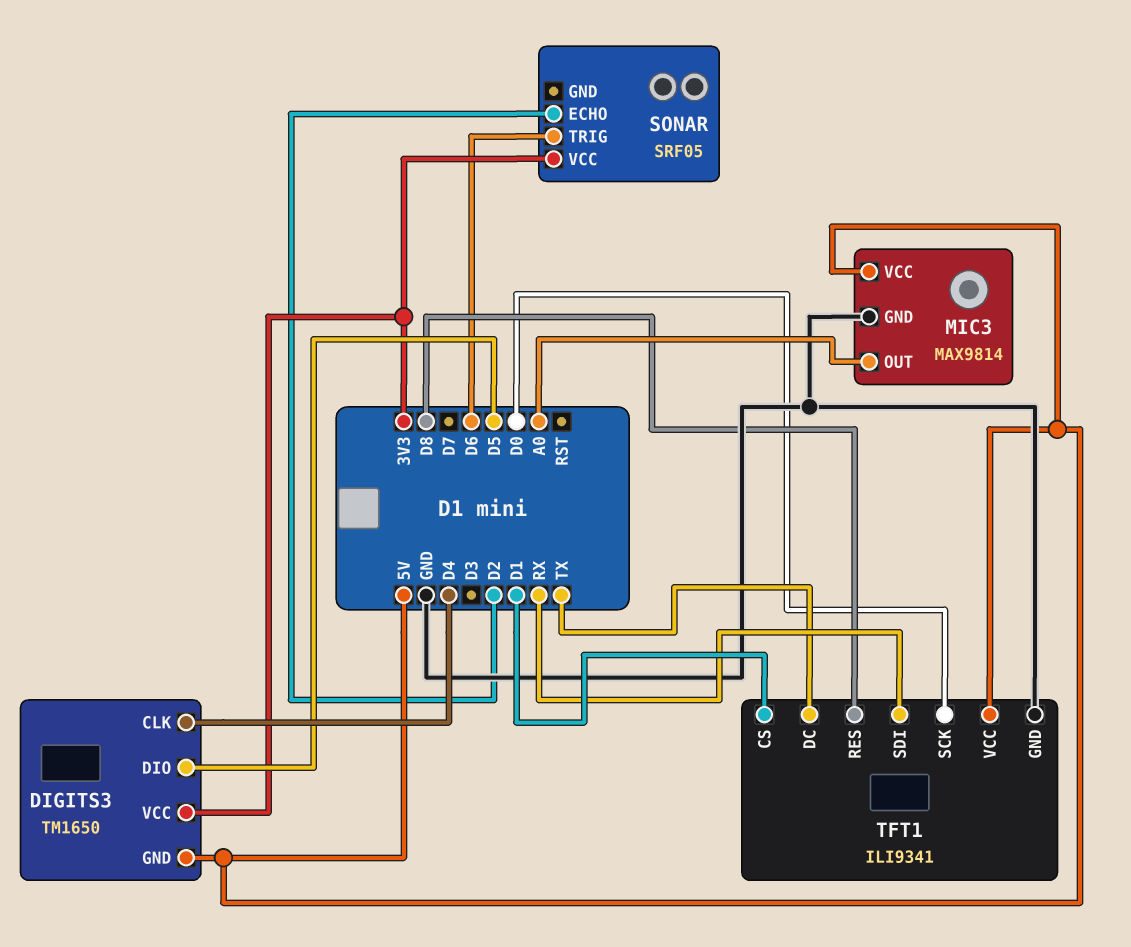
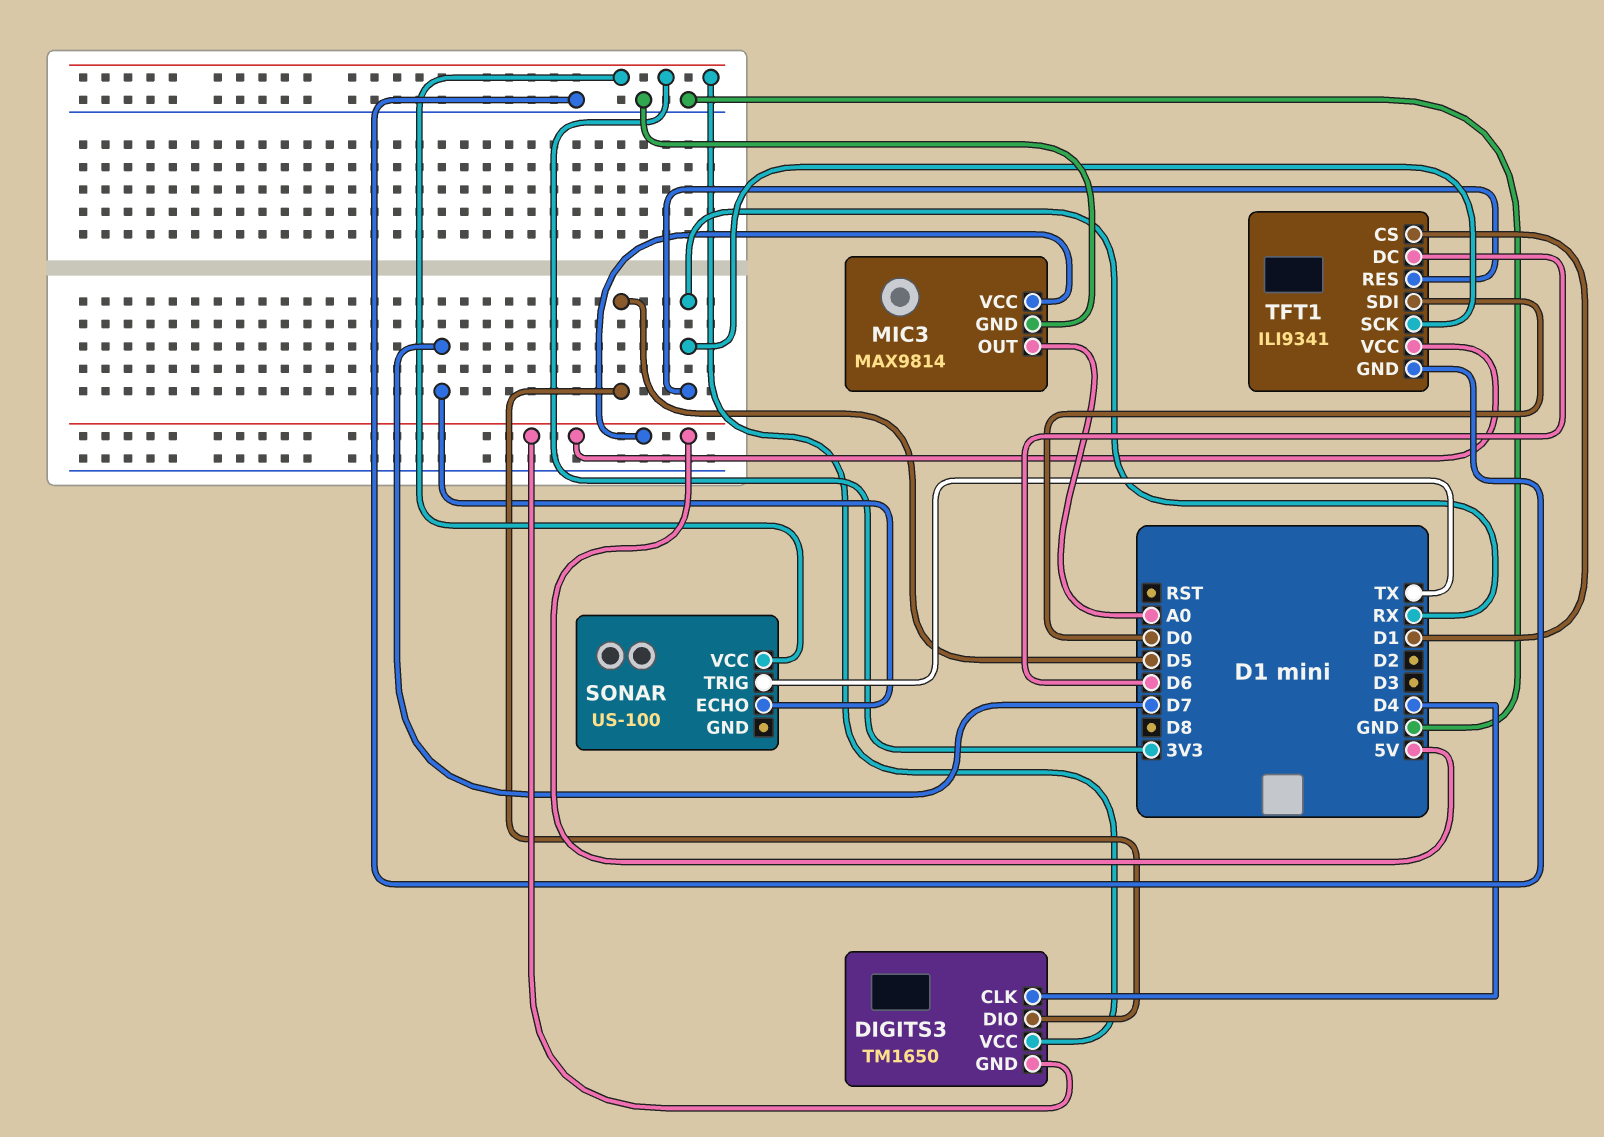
SONAR: SRF05 -> US-100
SONAR pin ECHO: D2 -> D7
SONAR pin TRIG: D6 -> TX
TFT1 pin DC: TX -> D6
TFT1 pin RES: D8 -> RX
TFT1 pin SCK: D0 -> RX
TFT1 pin SDI: RX -> D0

